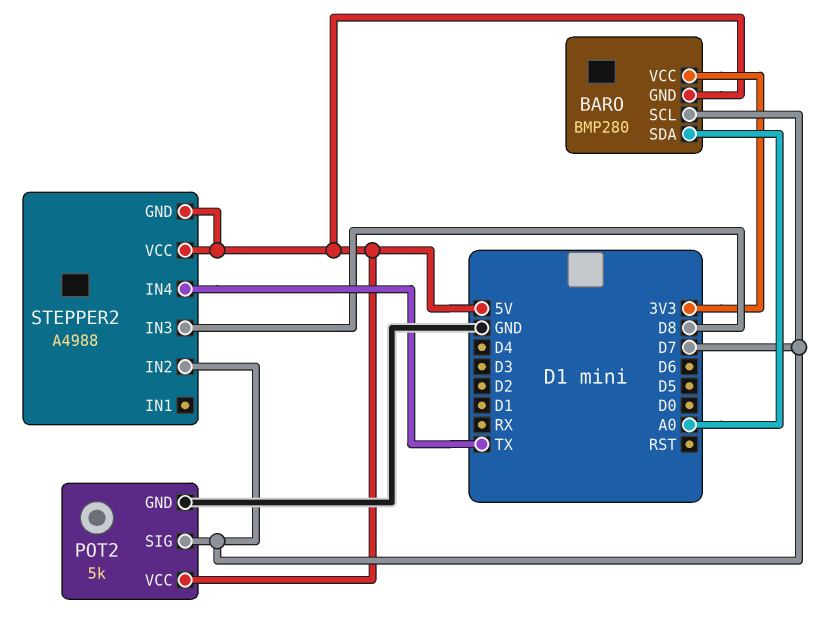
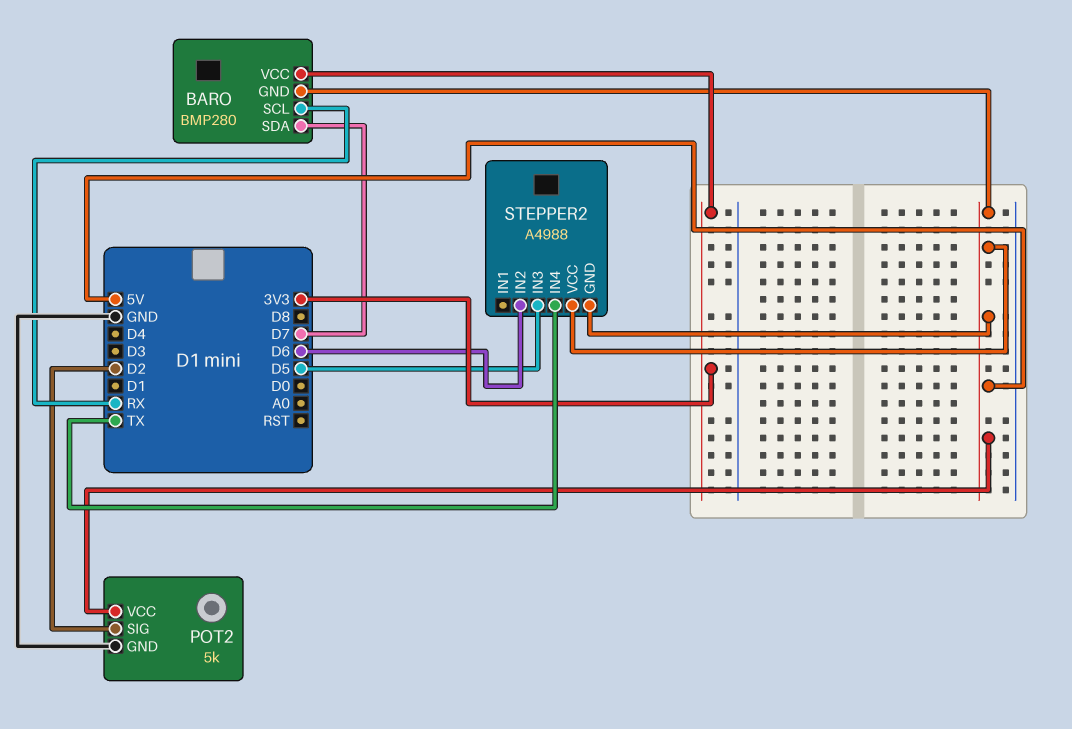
BARO pin SCL: D7 -> RX
BARO pin SDA: A0 -> D7
POT2 pin SIG: D7 -> D2
STEPPER2 pin IN2: D7 -> D6
STEPPER2 pin IN3: D8 -> D5

